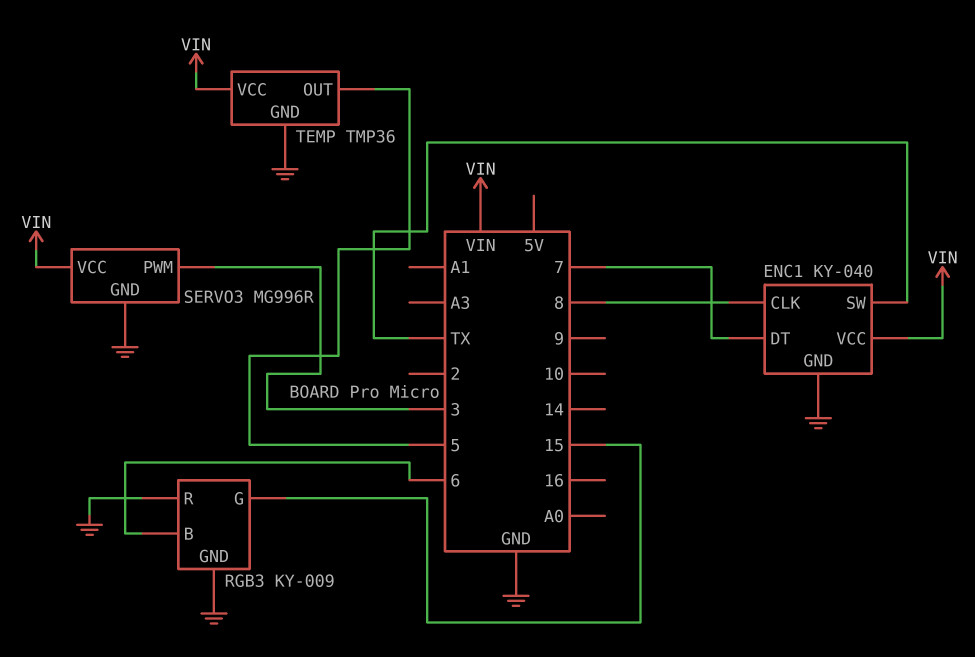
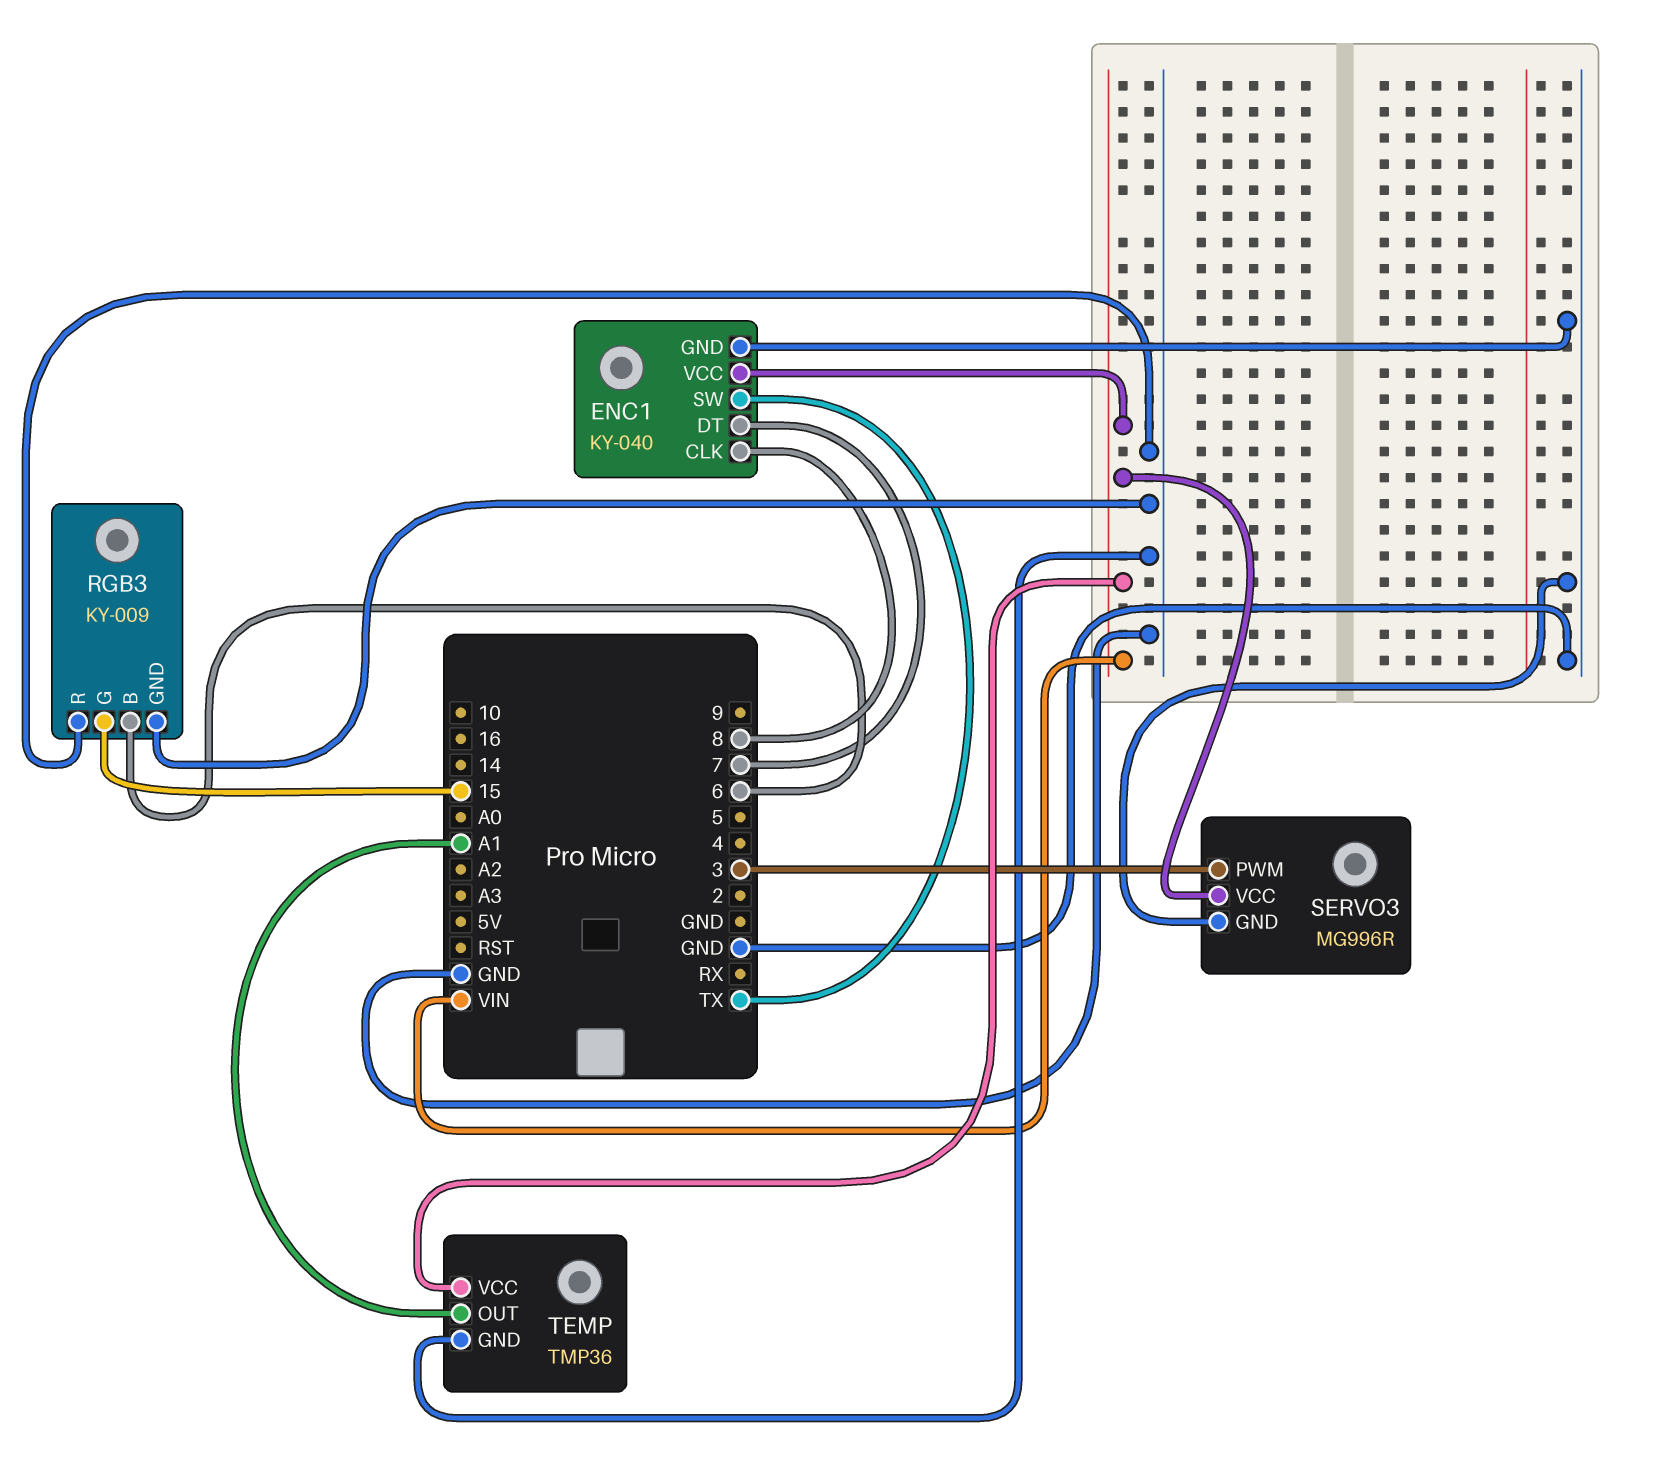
TEMP pin OUT: 5 -> A1

